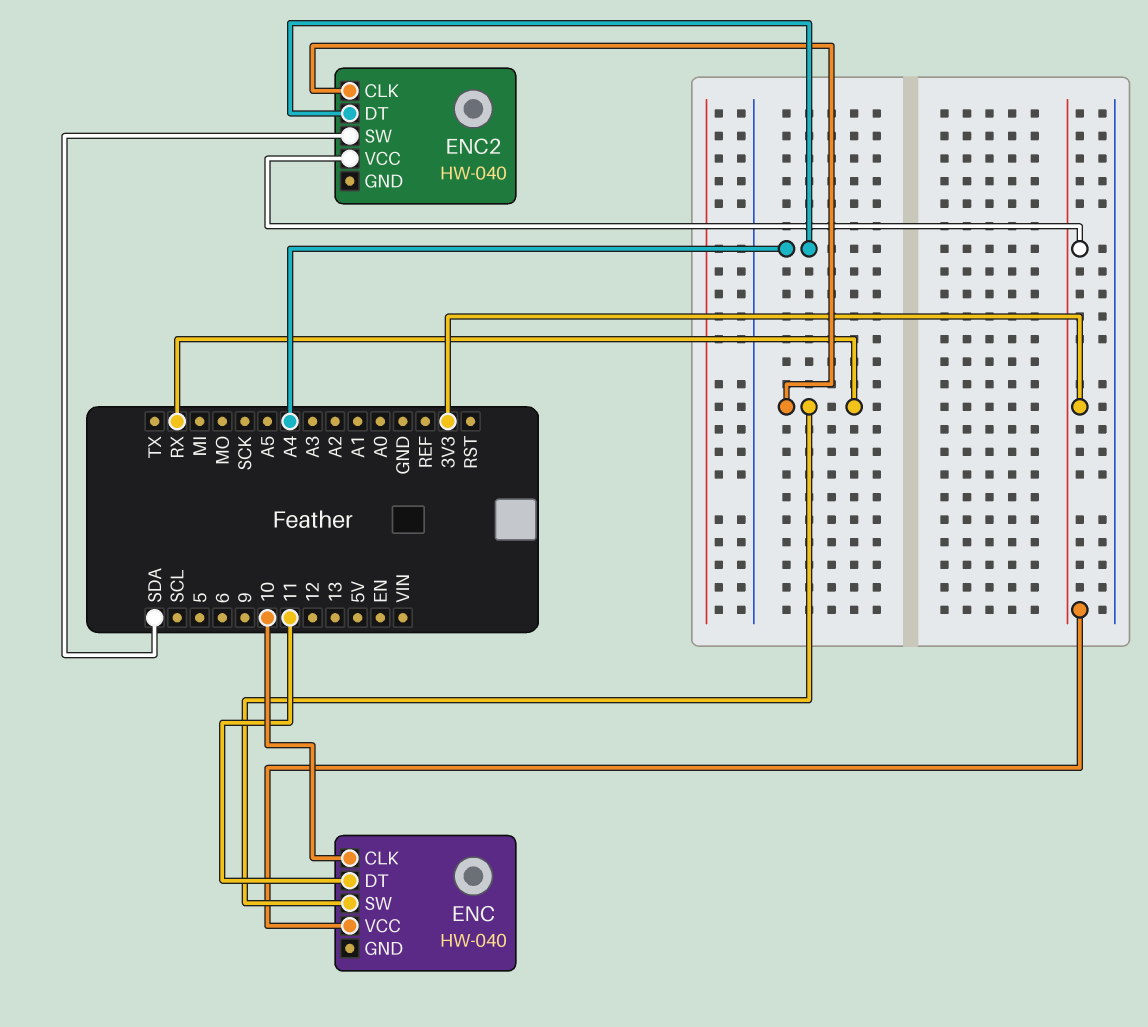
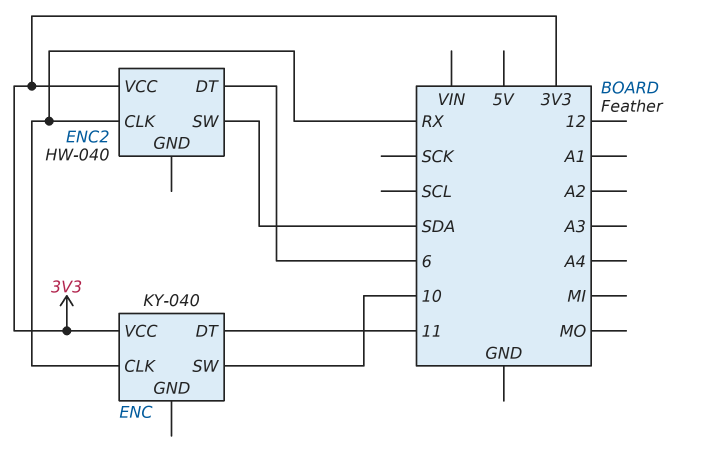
ENC: HW-040 -> KY-040
ENC pin CLK: 10 -> RX
ENC pin SW: RX -> 10
ENC2 pin DT: A4 -> 6

